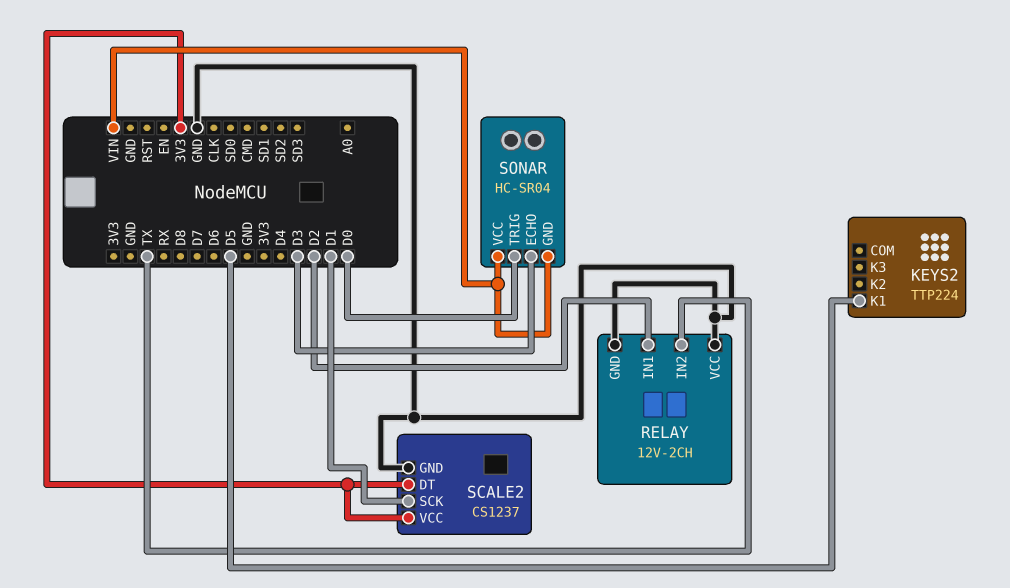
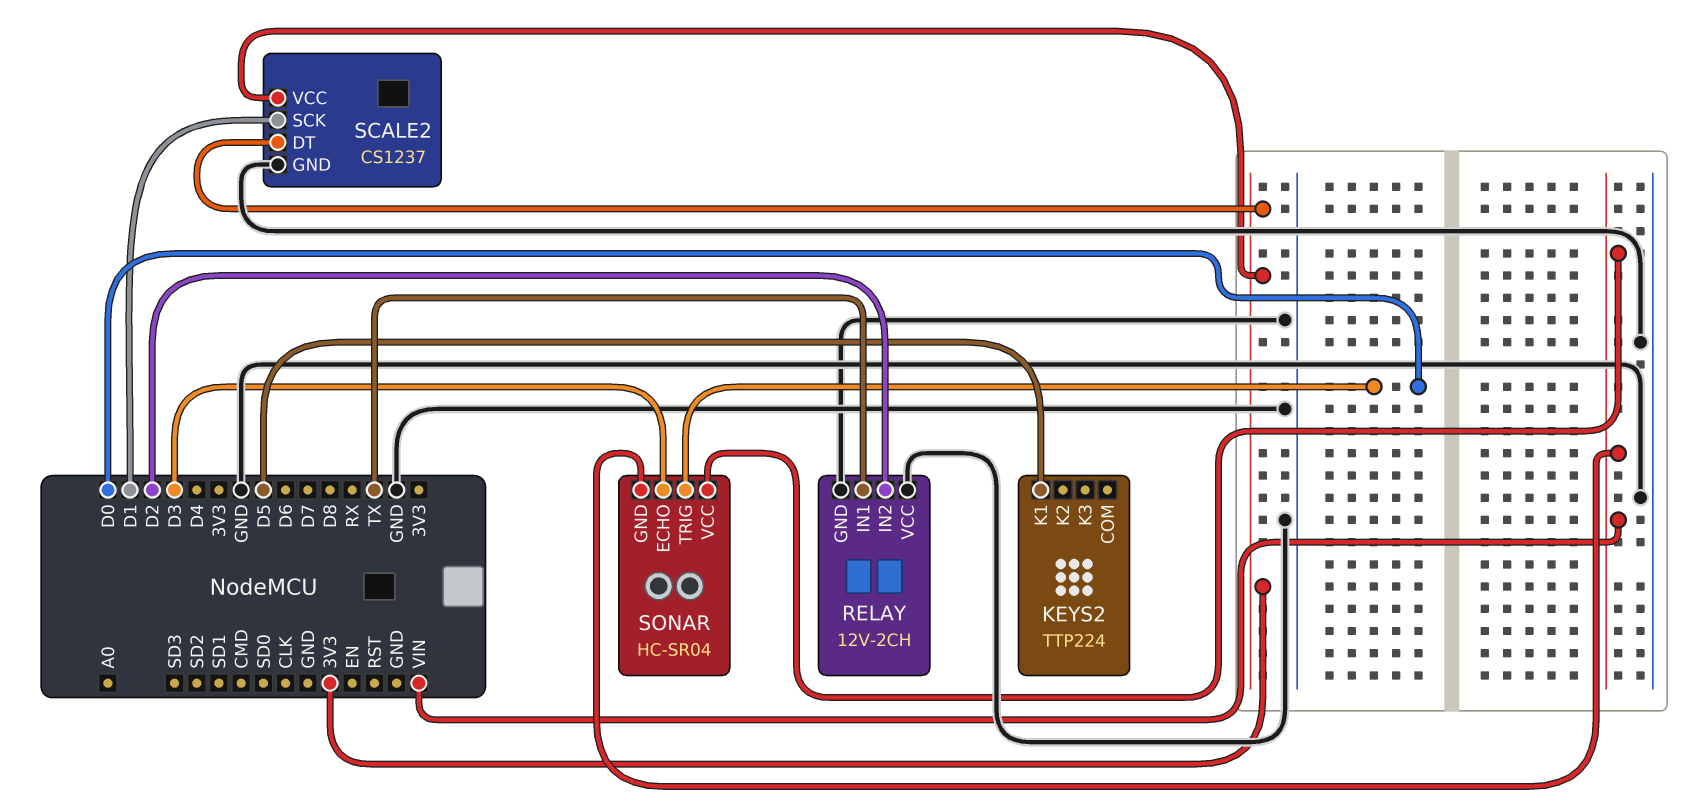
RELAY pin IN1: D2 -> TX
RELAY pin IN2: TX -> D2

